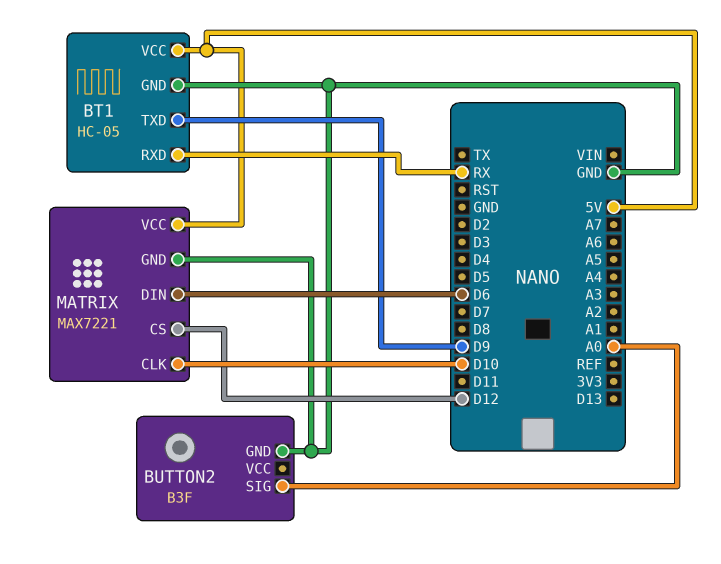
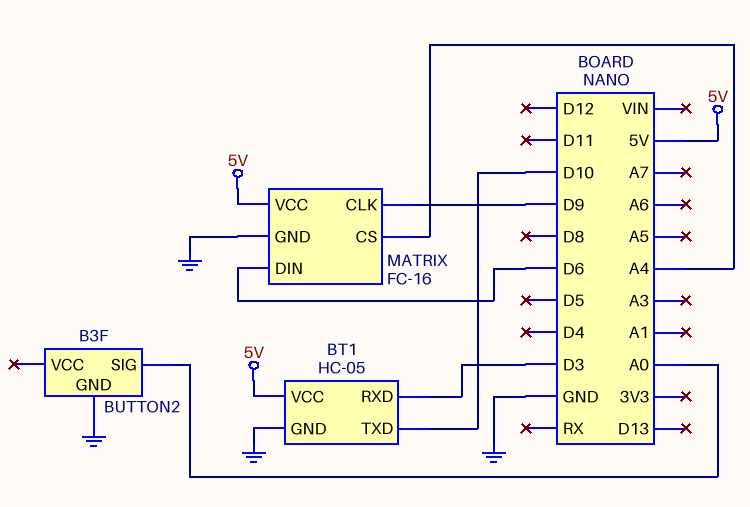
BT1 pin RXD: RX -> D3
BT1 pin TXD: D9 -> D10
MATRIX: MAX7221 -> FC-16
MATRIX pin CLK: D10 -> D9
MATRIX pin CS: D12 -> A4

